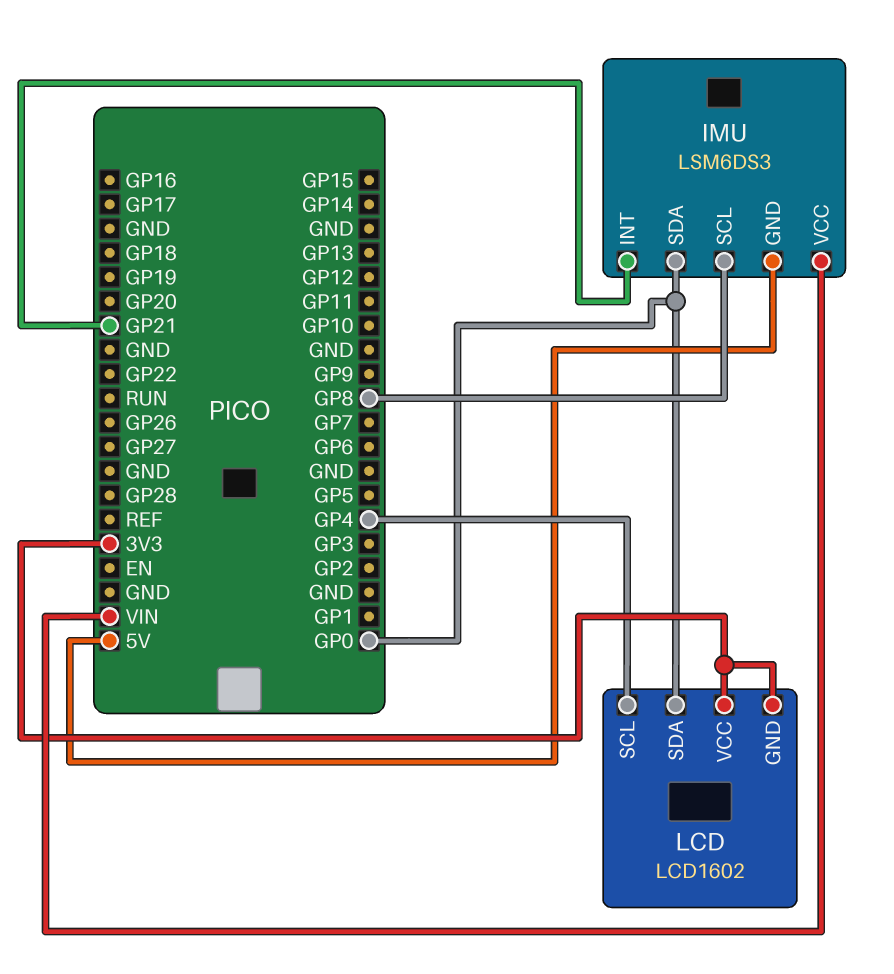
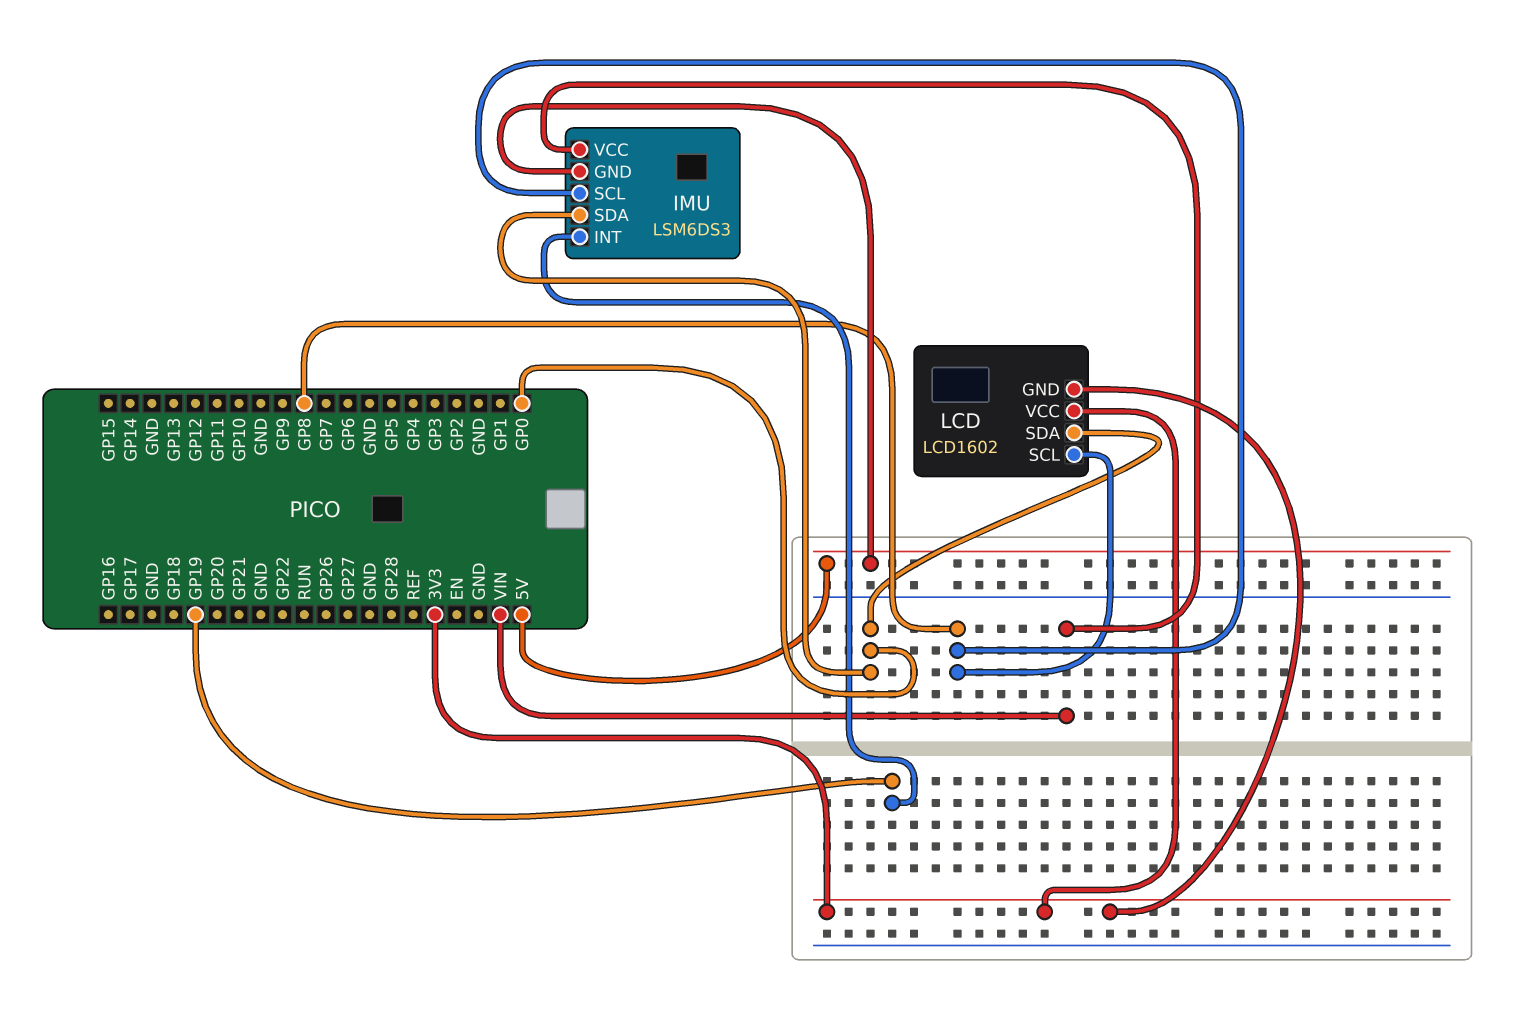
IMU pin INT: GP21 -> GP19
LCD pin SCL: GP4 -> GP8

